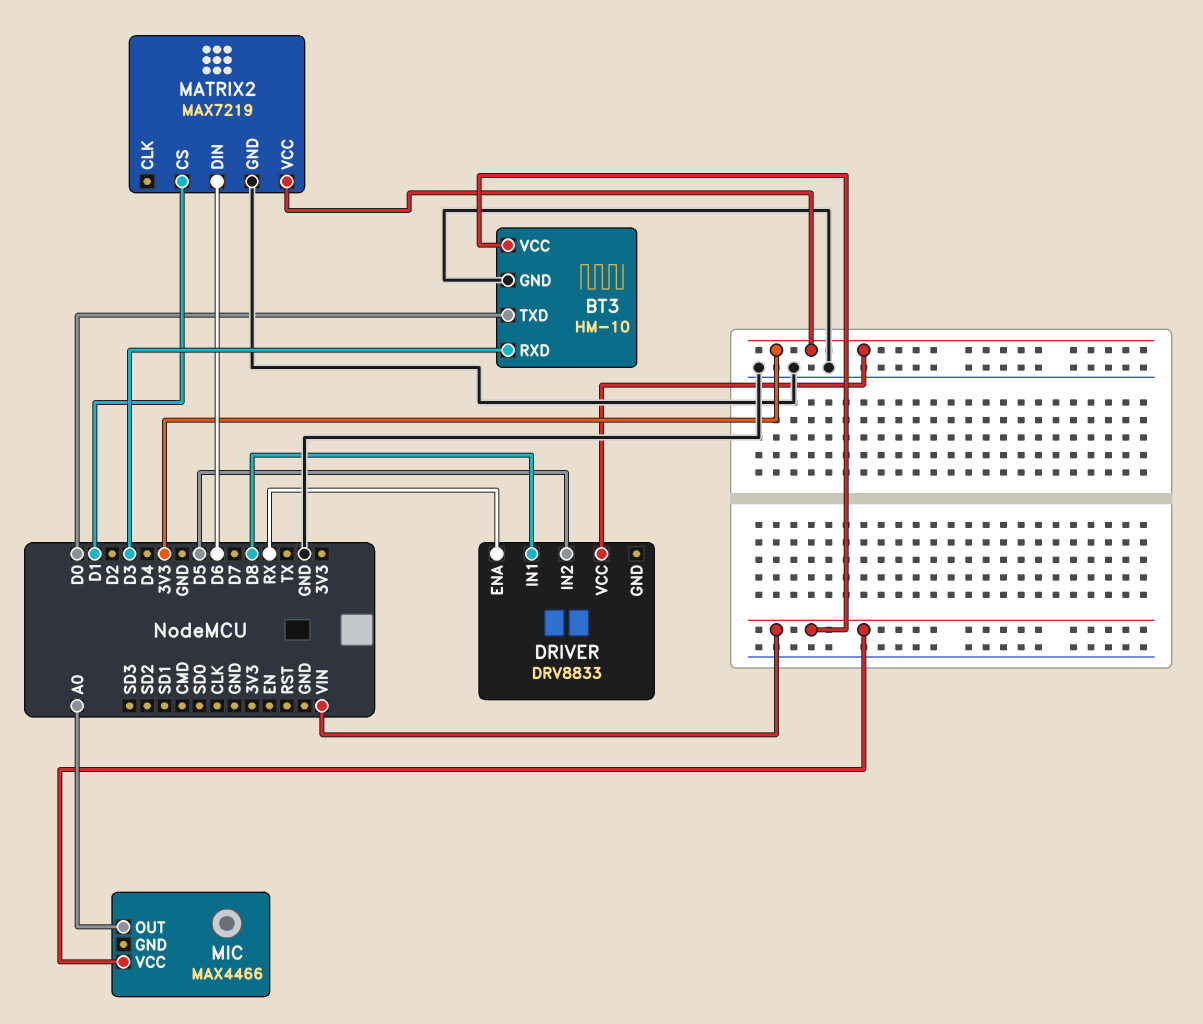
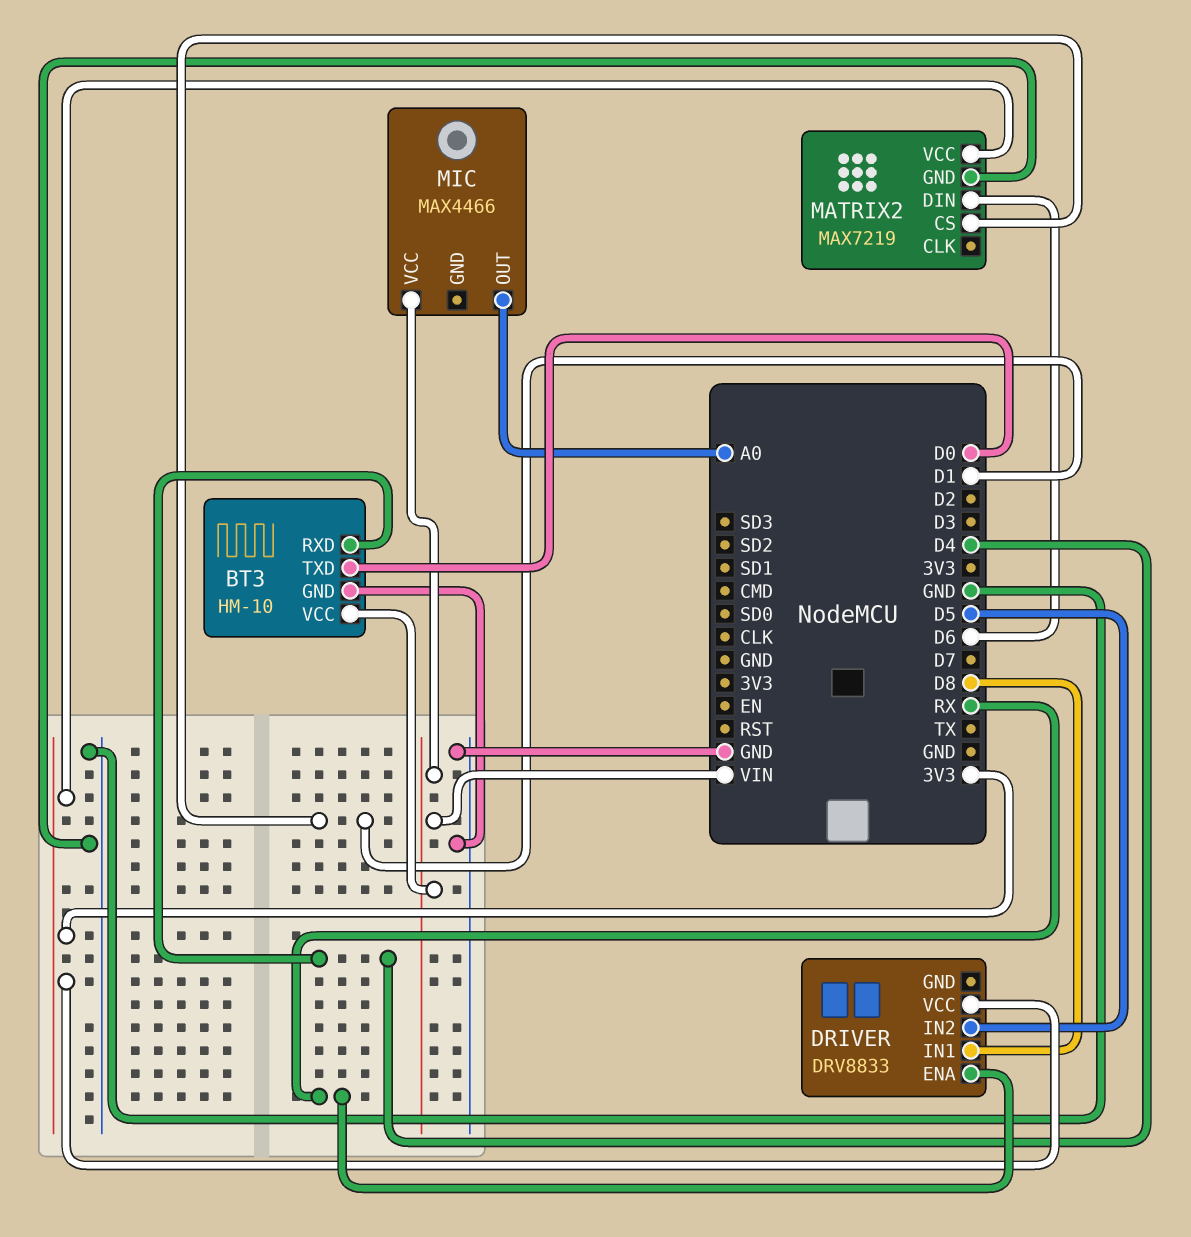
BT3 pin RXD: D3 -> D4

